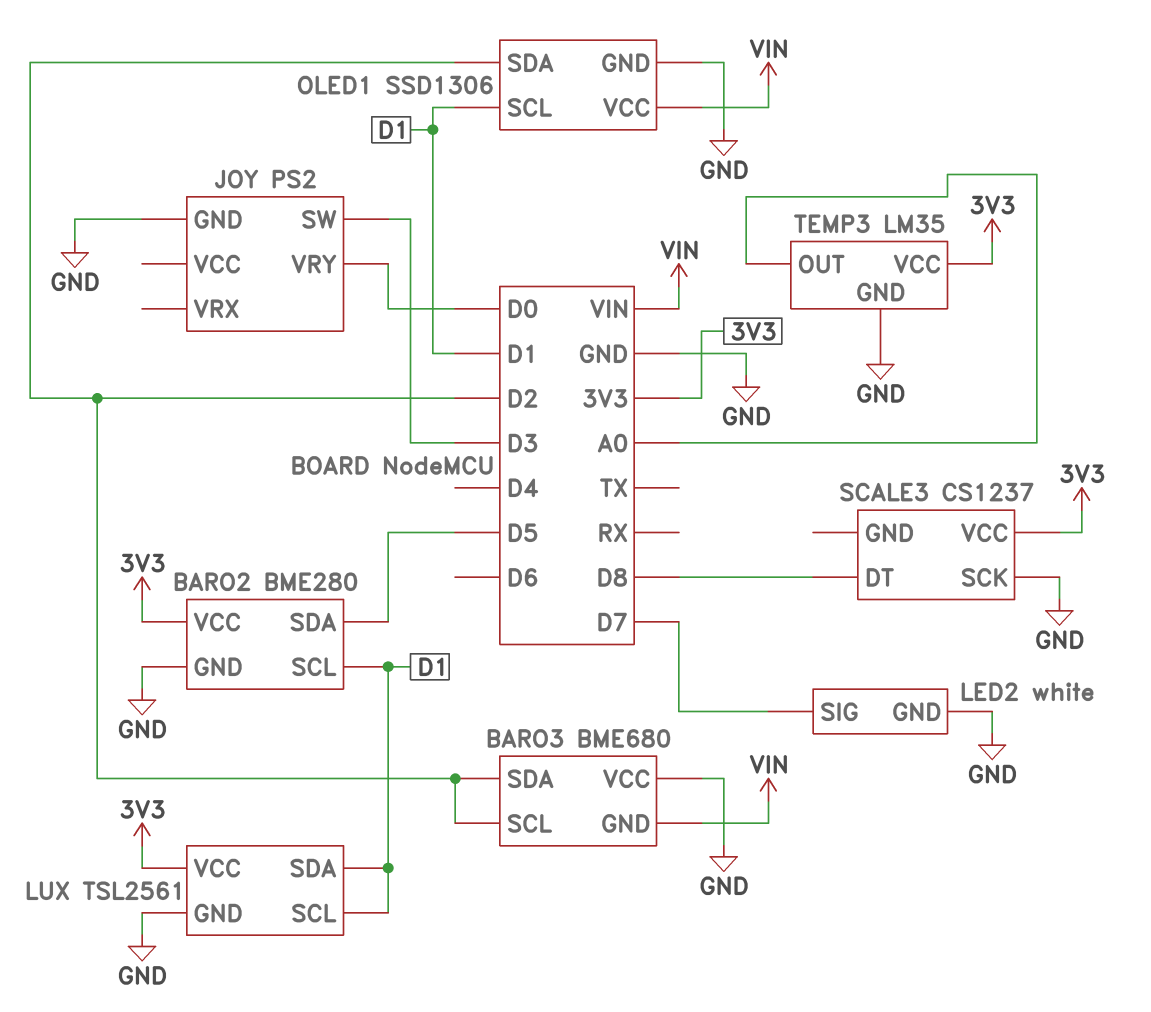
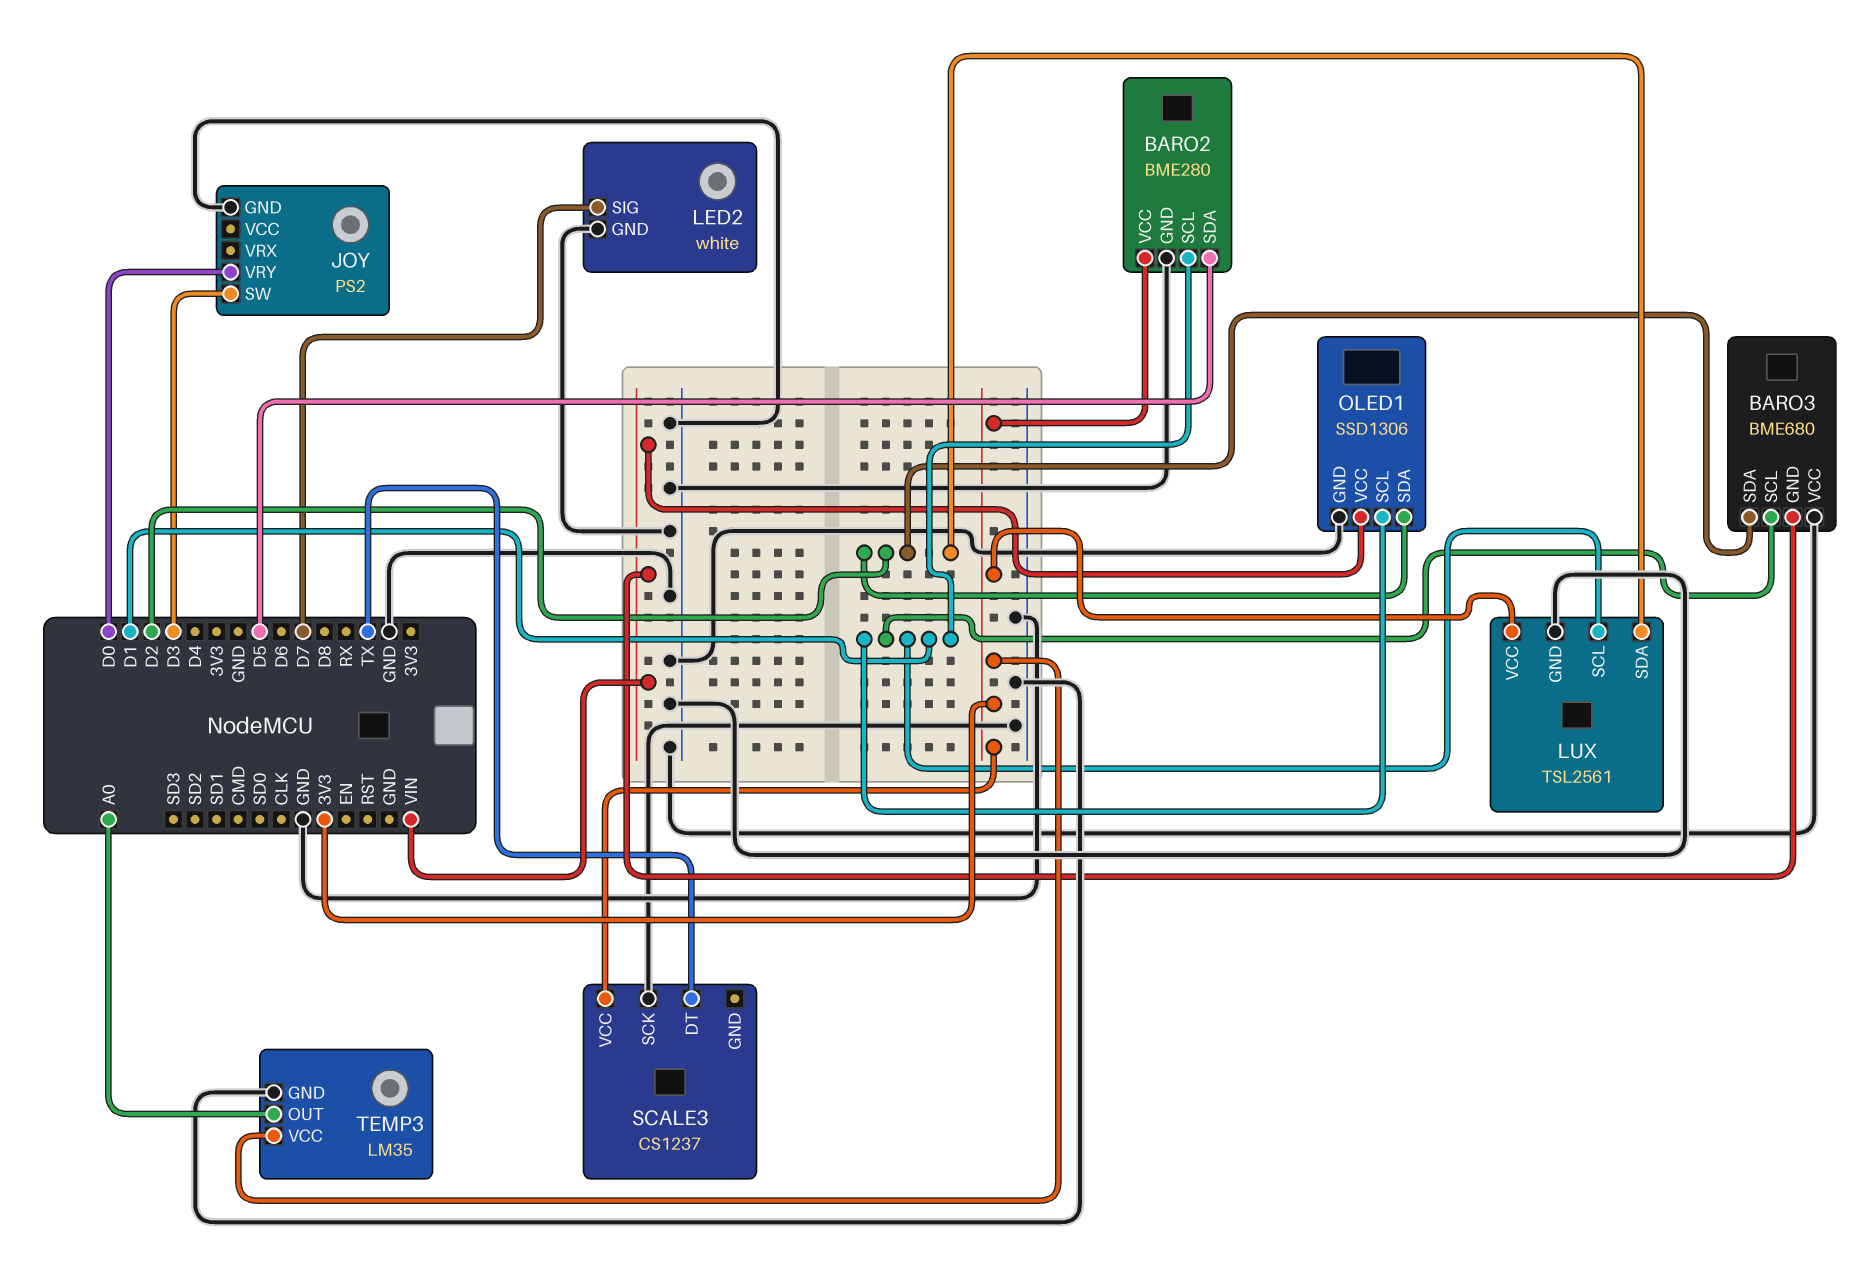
BARO3 pin SCL: D2 -> D1
LUX pin SDA: D1 -> D2
SCALE3 pin DT: D8 -> TX

